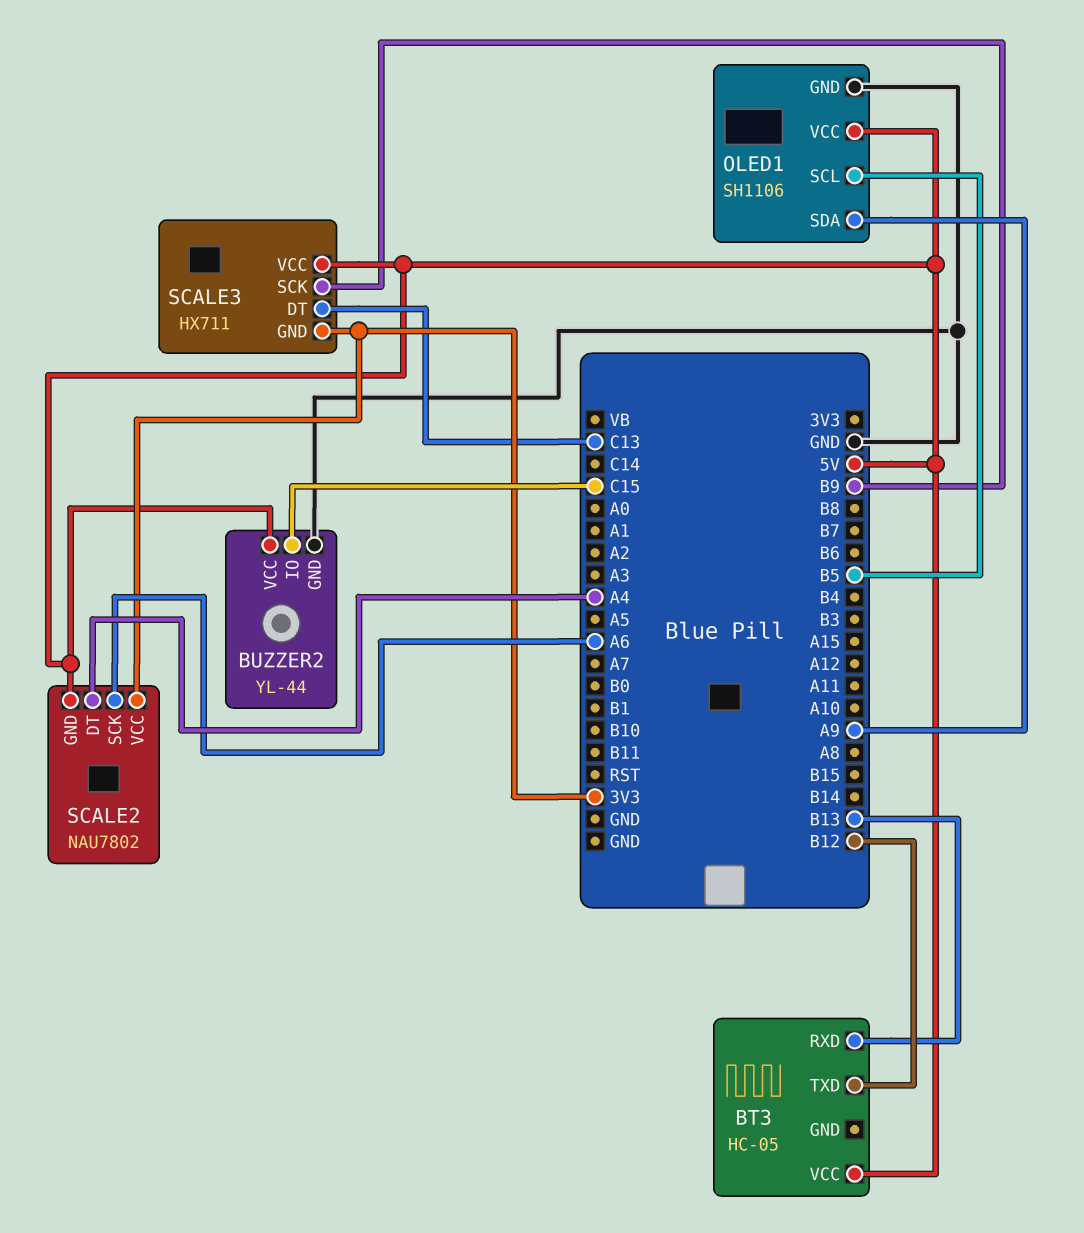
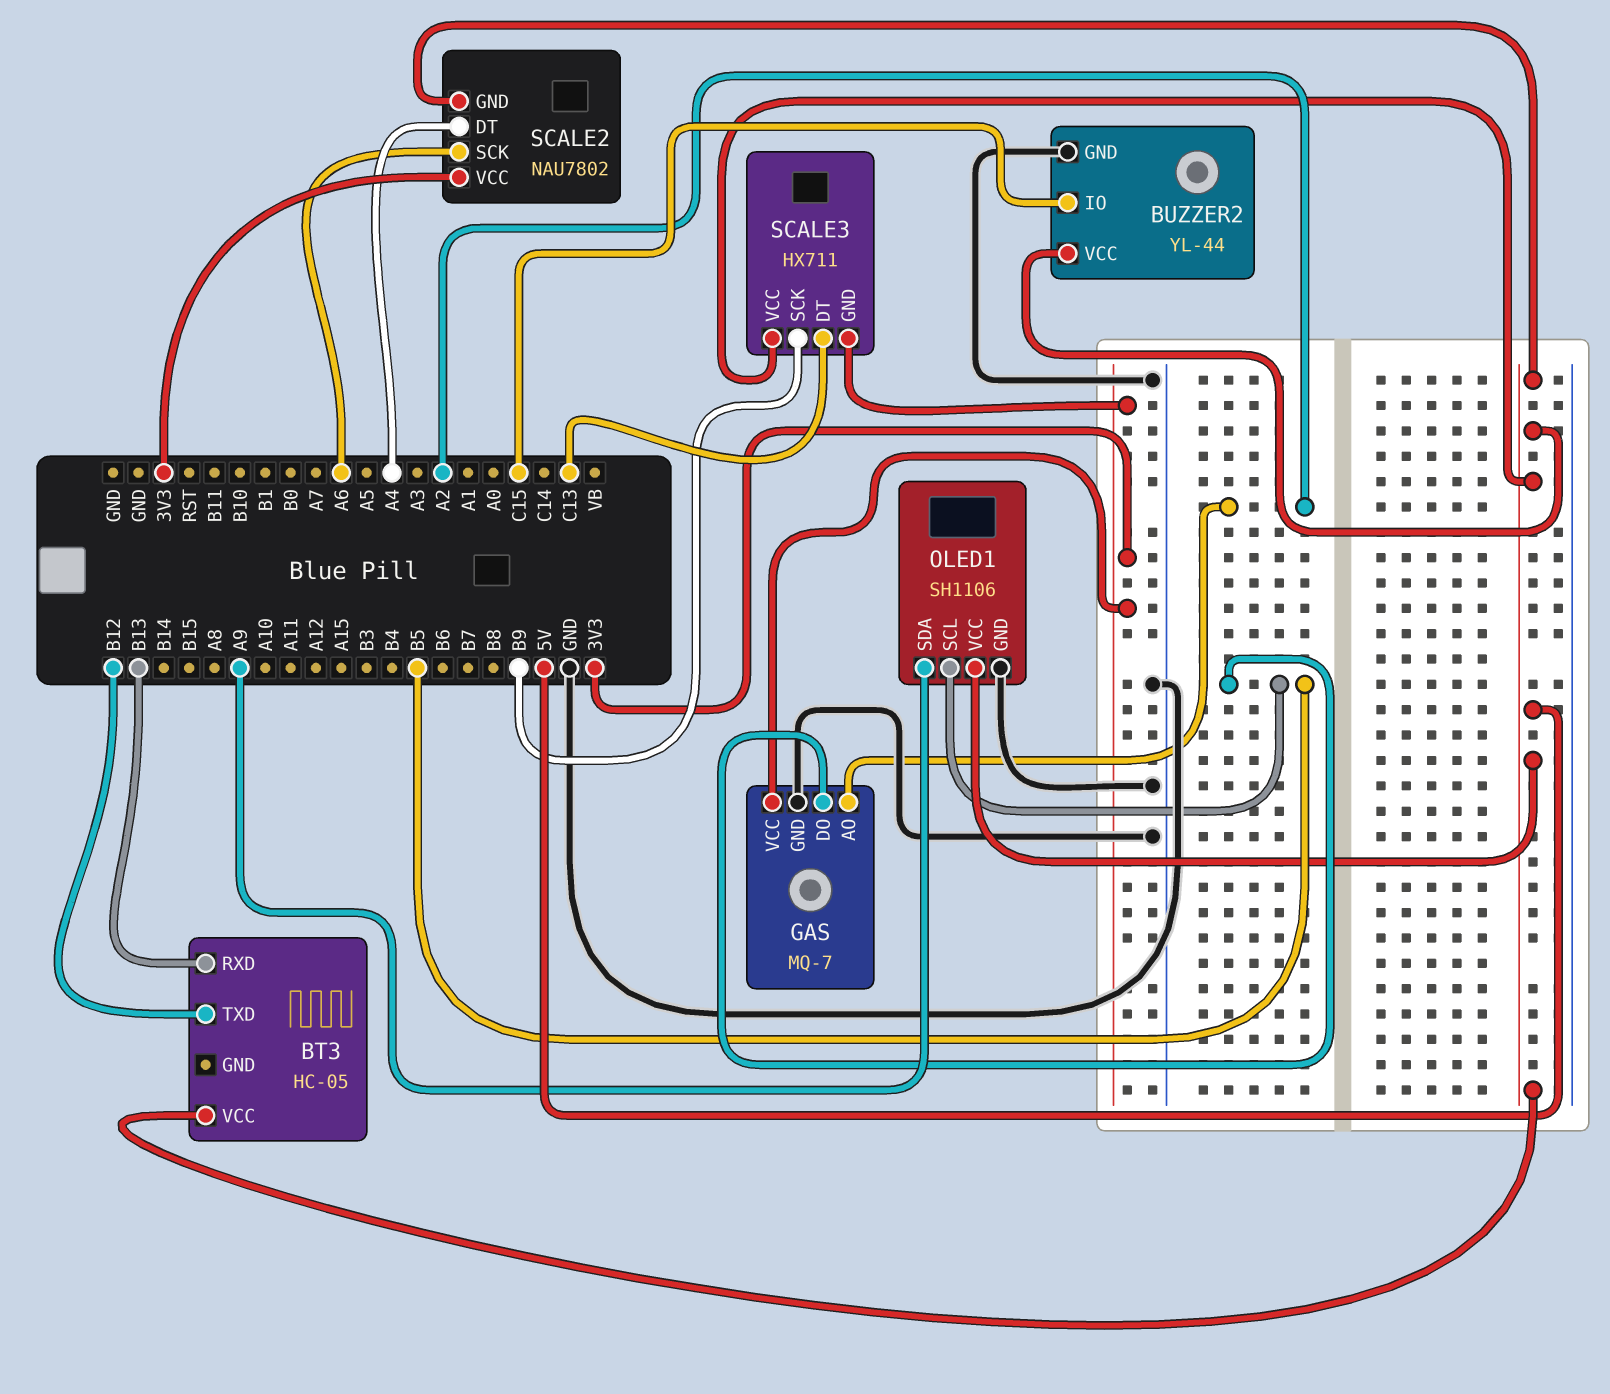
GAS: none -> MQ-7
GAS pin AO: none -> A2
GAS pin DO: none -> B5
GAS pin GND: none -> GND
GAS pin VCC: none -> 3V3

